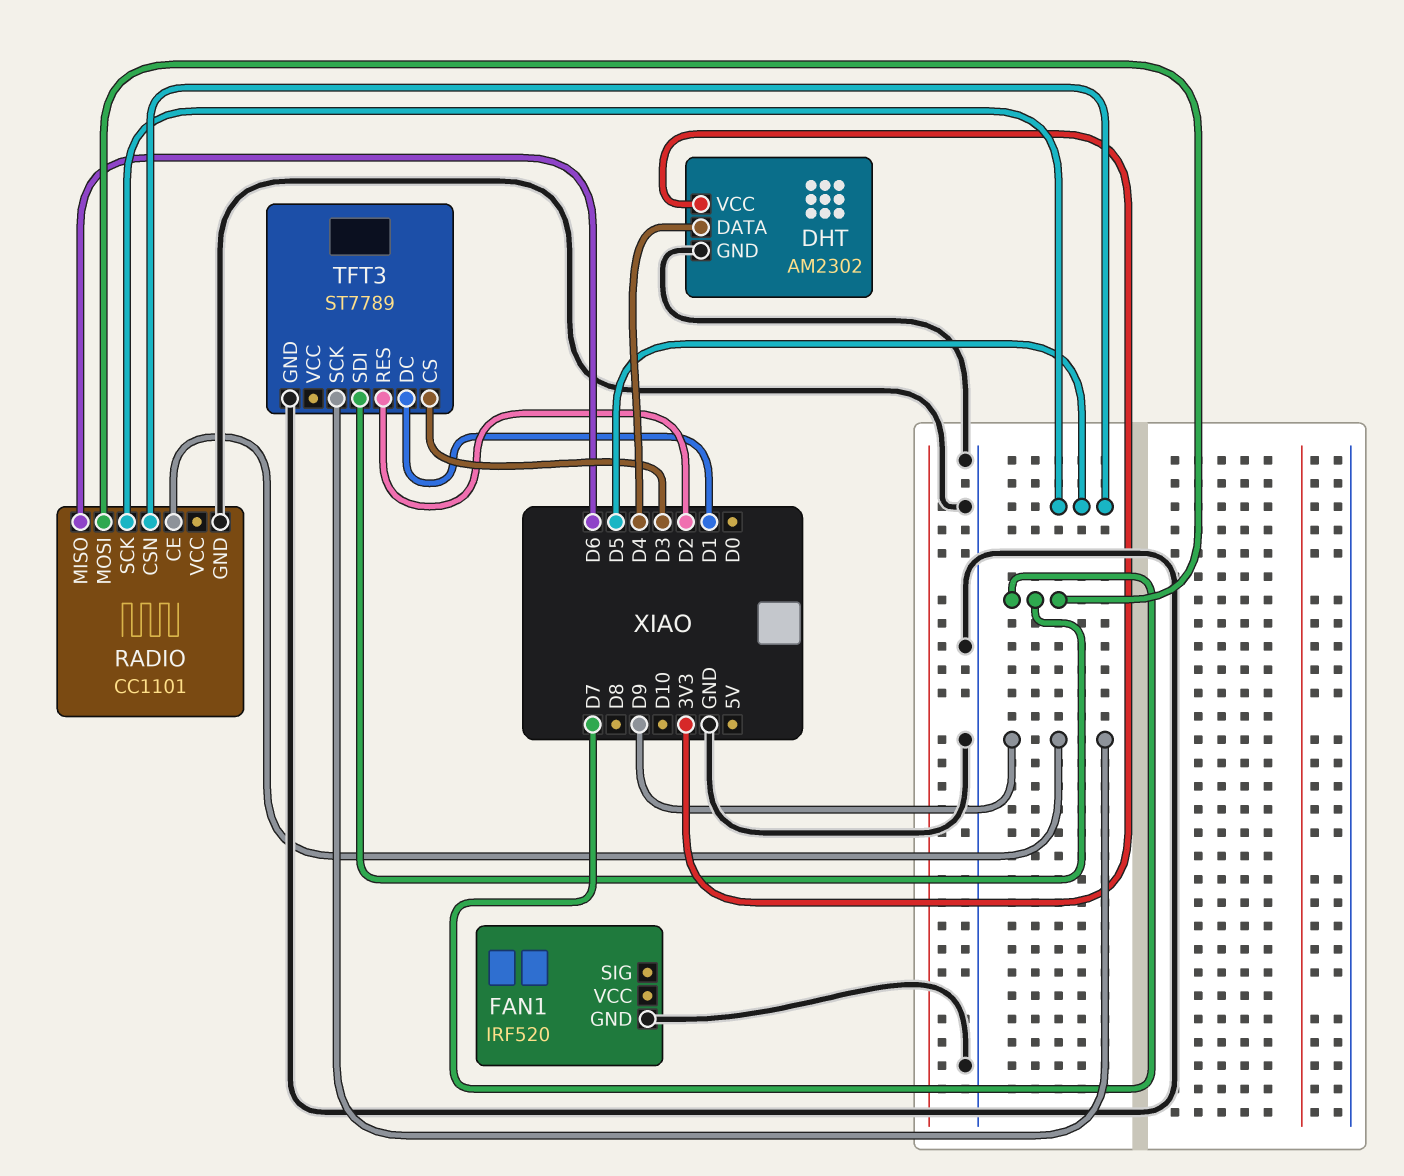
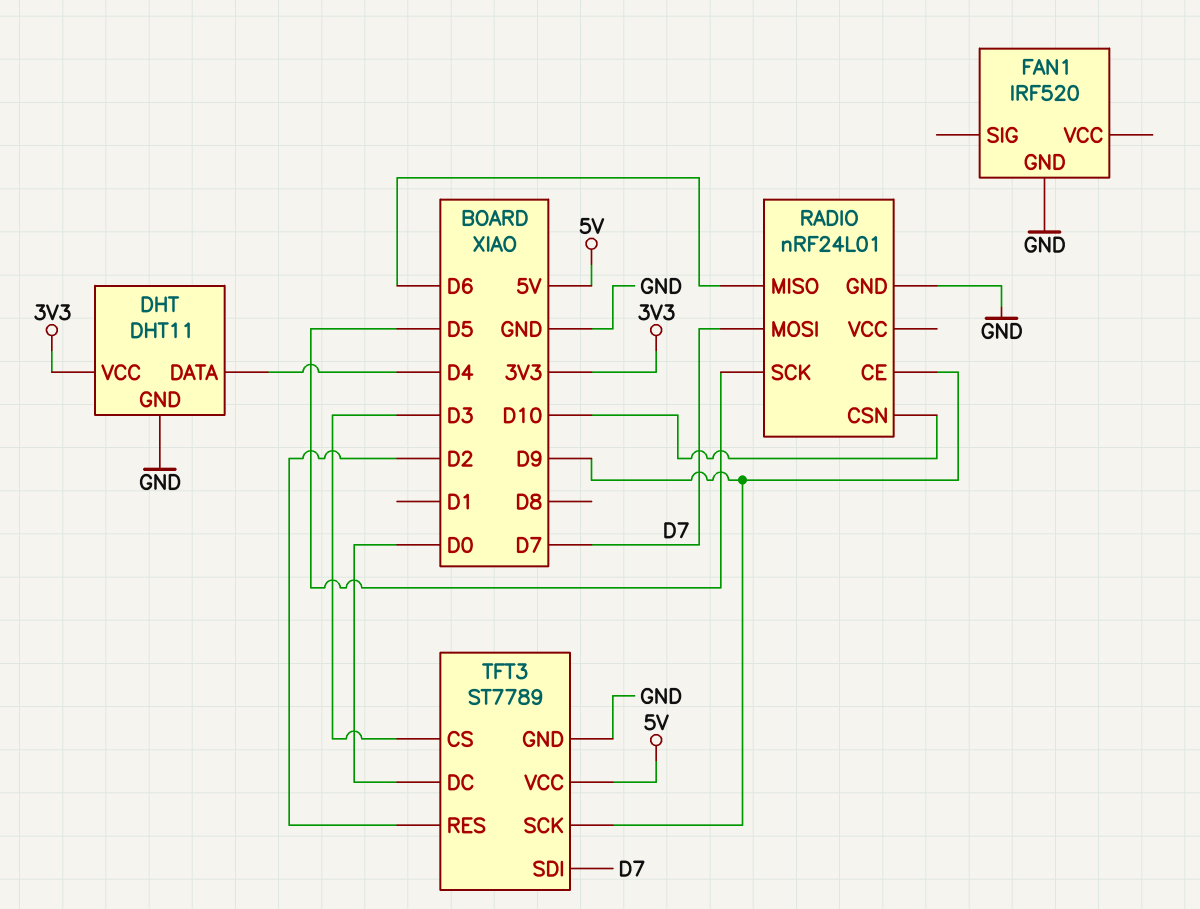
DHT: AM2302 -> DHT11
RADIO: CC1101 -> nRF24L01
RADIO pin CSN: D5 -> D10
TFT3 pin DC: D1 -> D0
TFT3 pin VCC: none -> 5V

